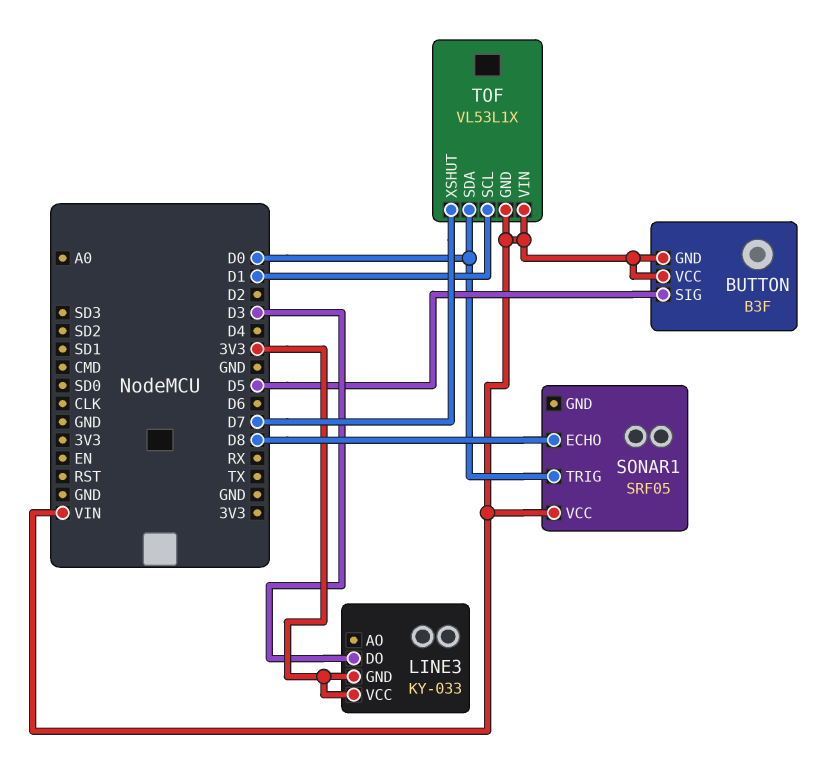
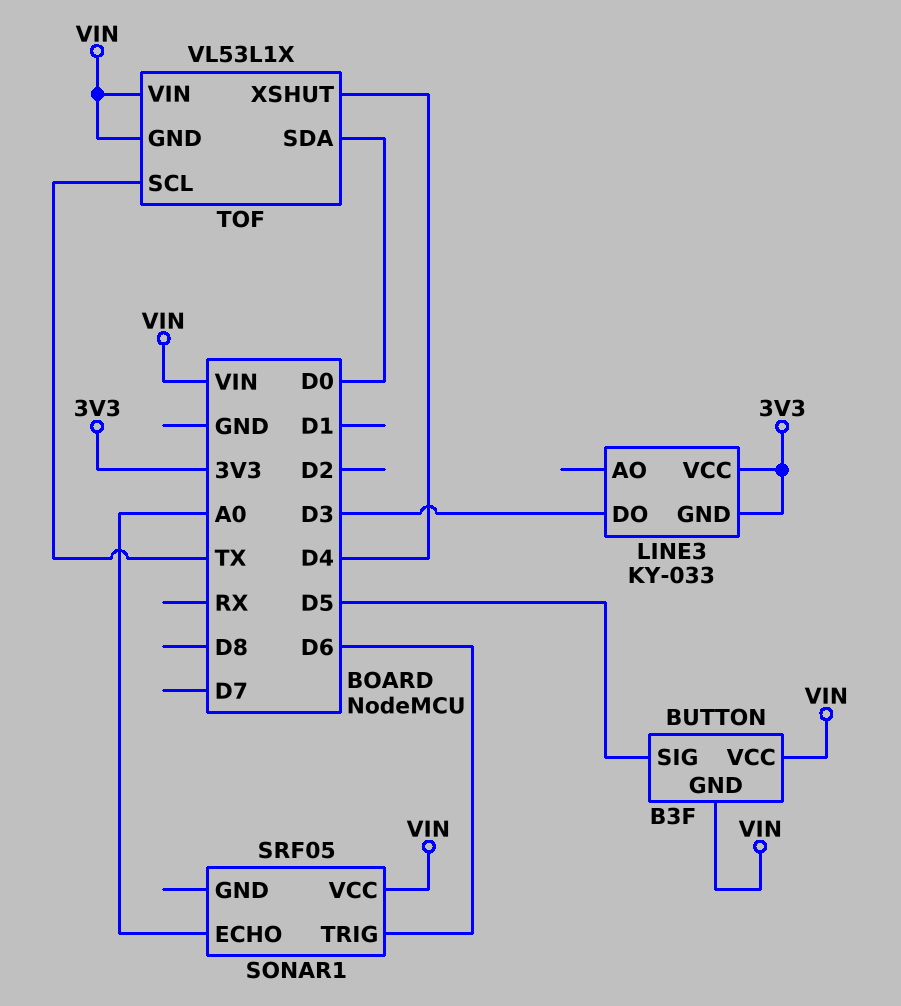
SONAR1 pin ECHO: D8 -> A0
SONAR1 pin TRIG: D0 -> D6
TOF pin SCL: D1 -> TX
TOF pin XSHUT: D7 -> D4

